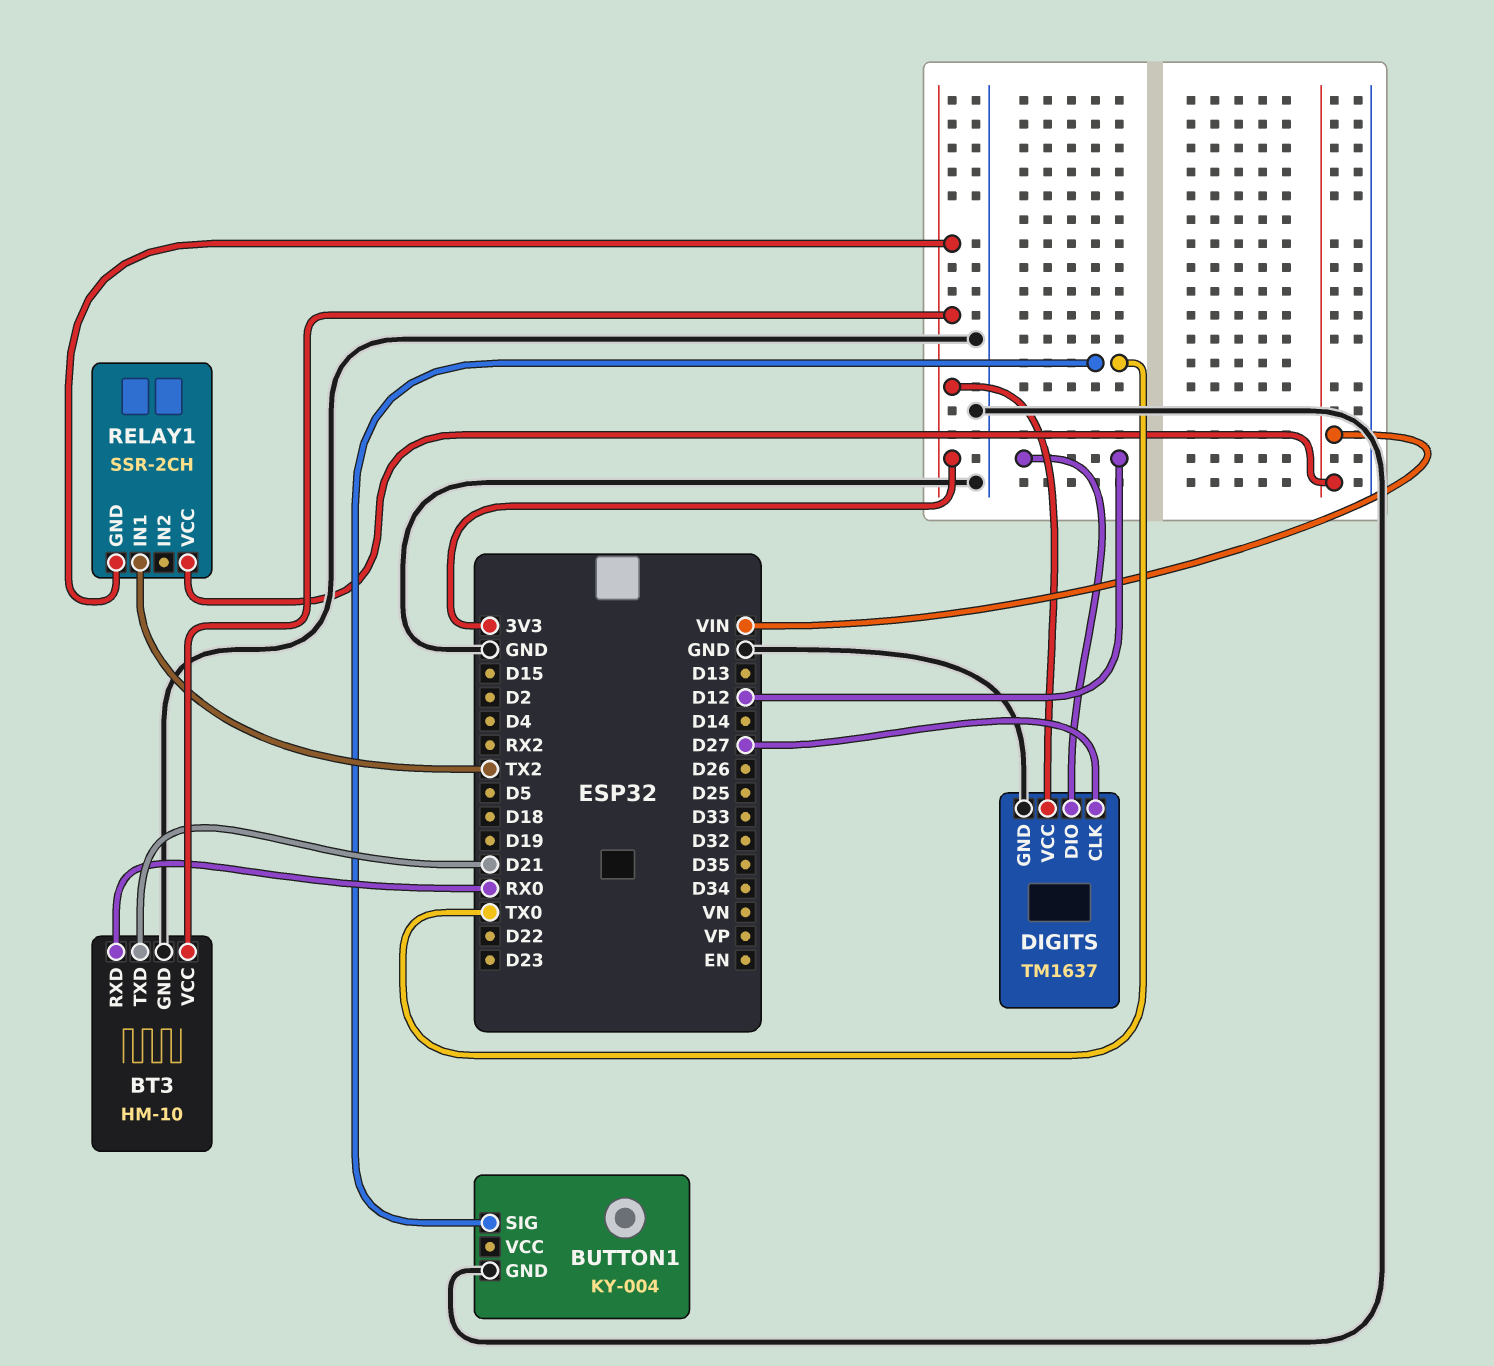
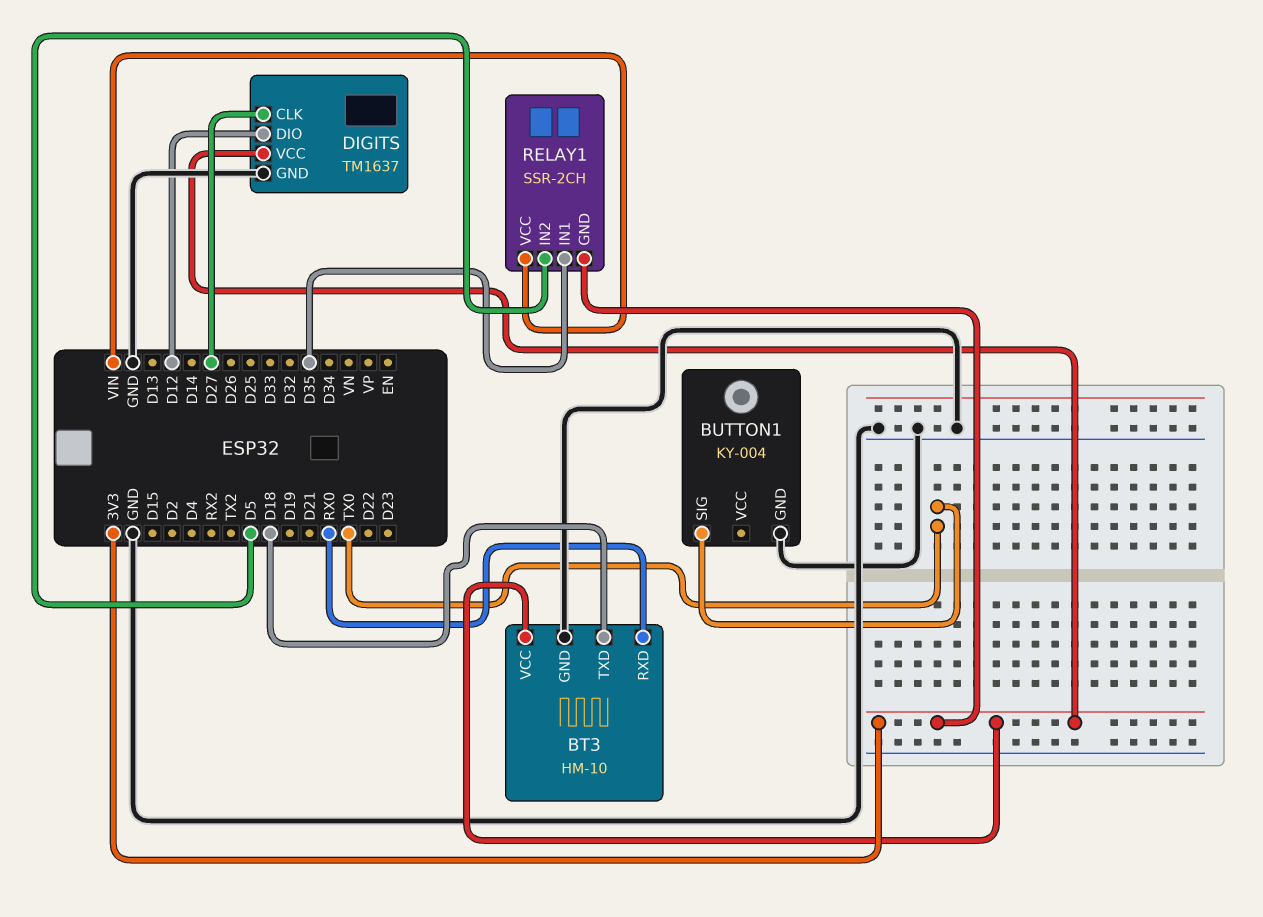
BT3 pin TXD: D21 -> D18
RELAY1 pin IN1: TX2 -> D35
RELAY1 pin IN2: none -> D5

